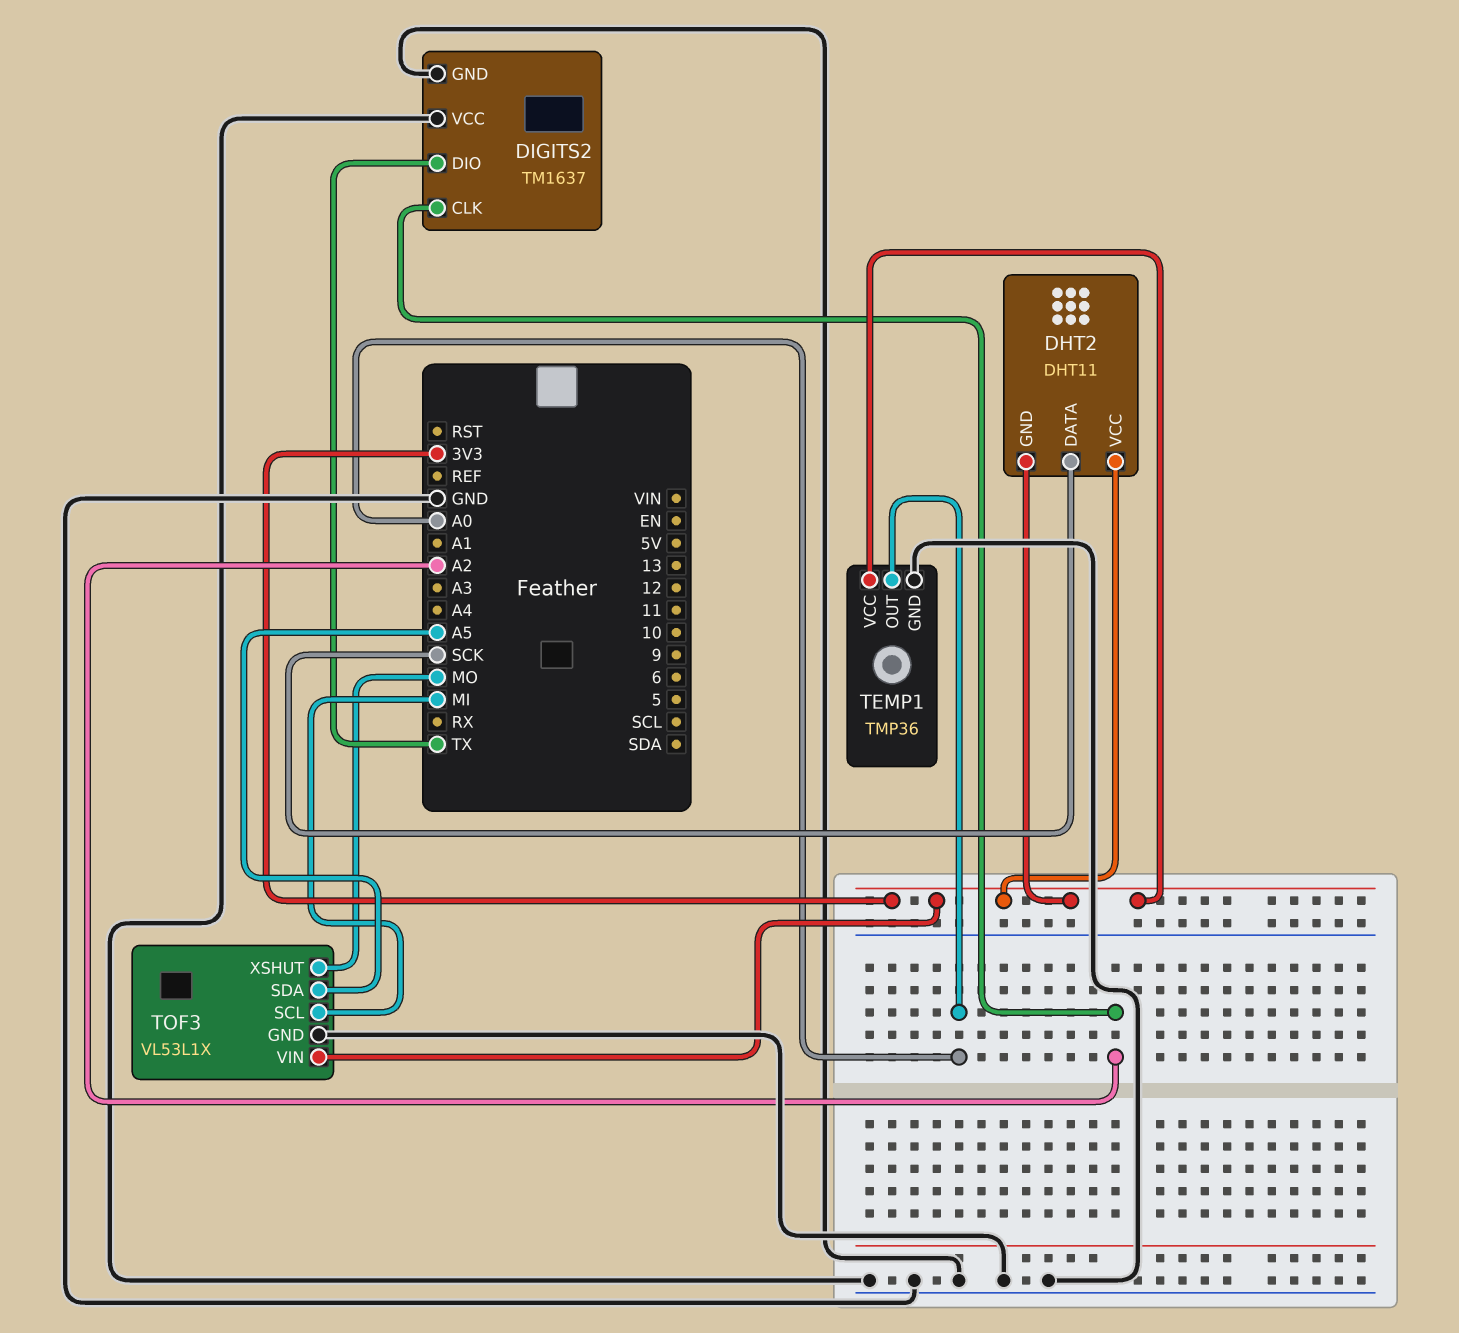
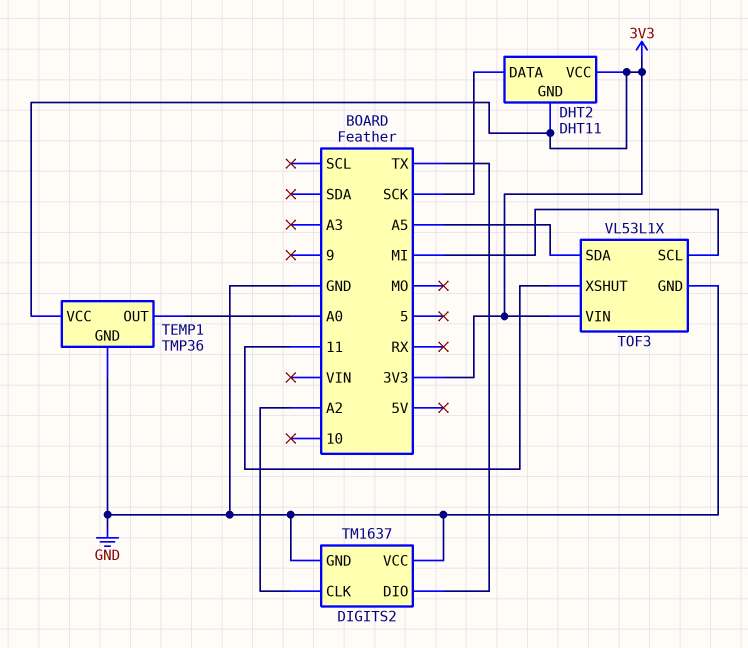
TOF3 pin XSHUT: MO -> 11

